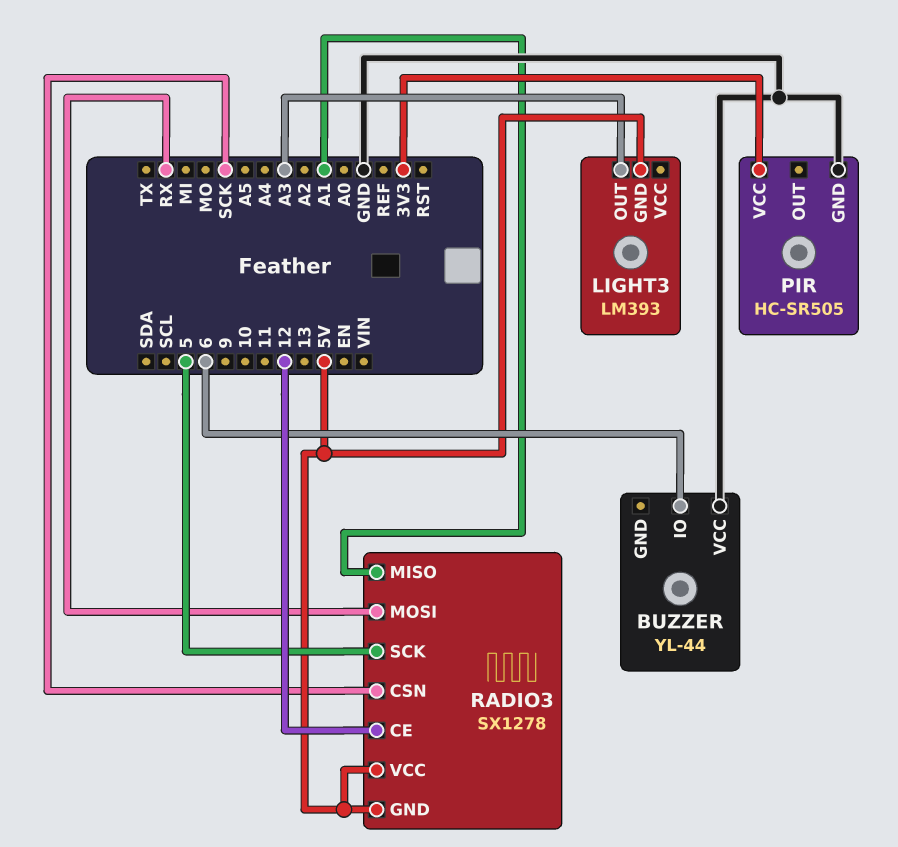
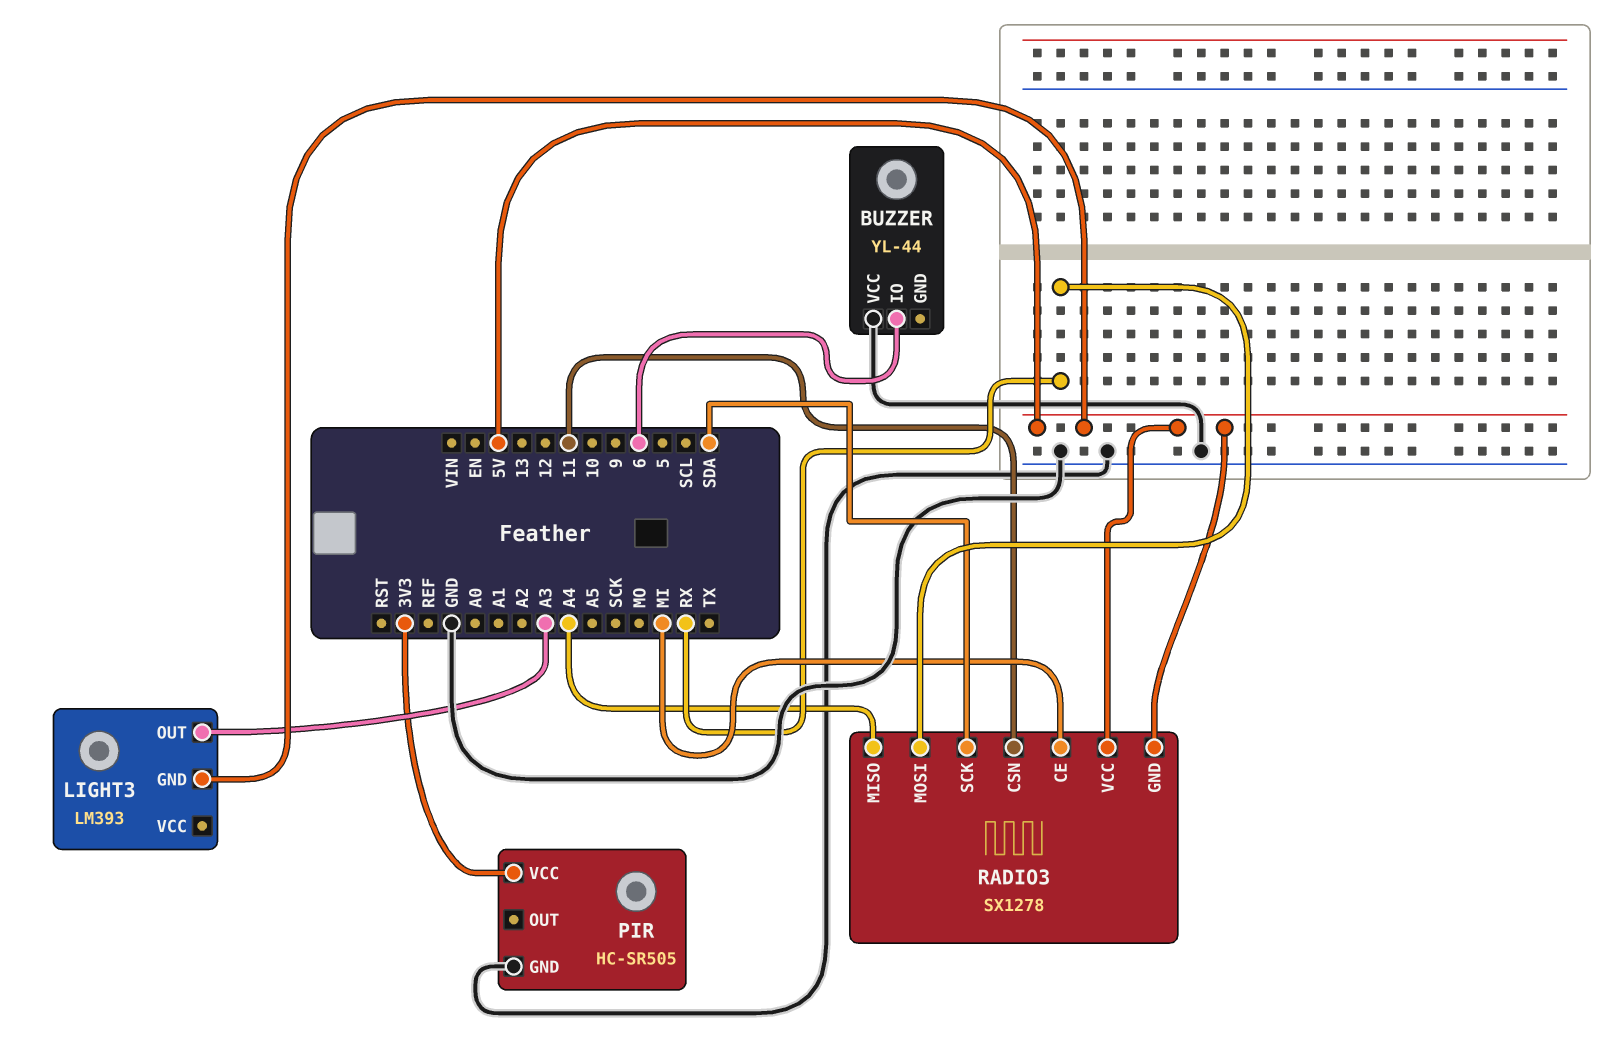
RADIO3 pin CE: 12 -> MI
RADIO3 pin CSN: SCK -> 11
RADIO3 pin MISO: A1 -> A4
RADIO3 pin SCK: 5 -> SDA

